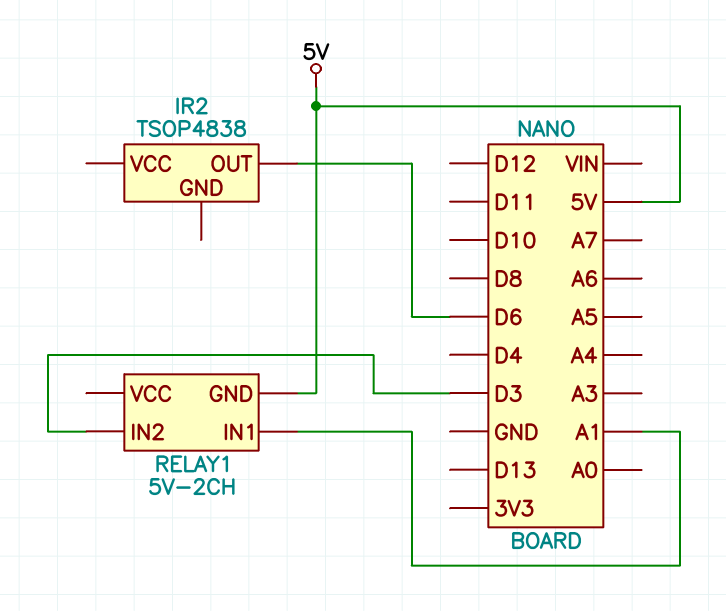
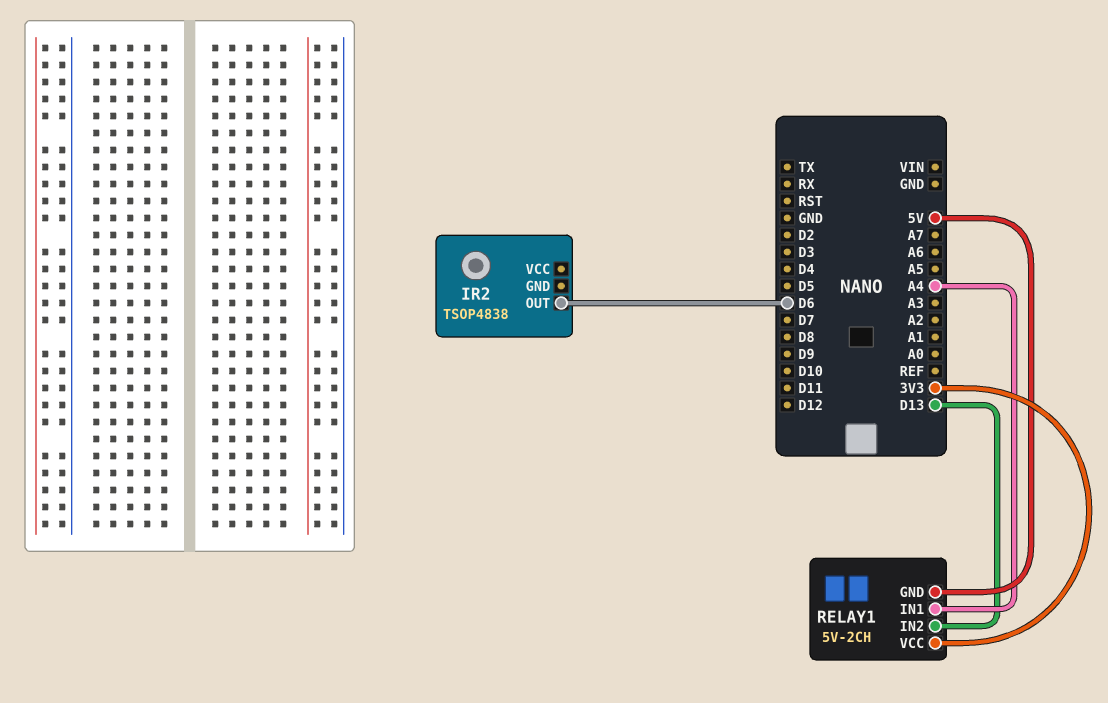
RELAY1 pin IN1: A1 -> A4
RELAY1 pin IN2: D3 -> D13
RELAY1 pin VCC: none -> 3V3

